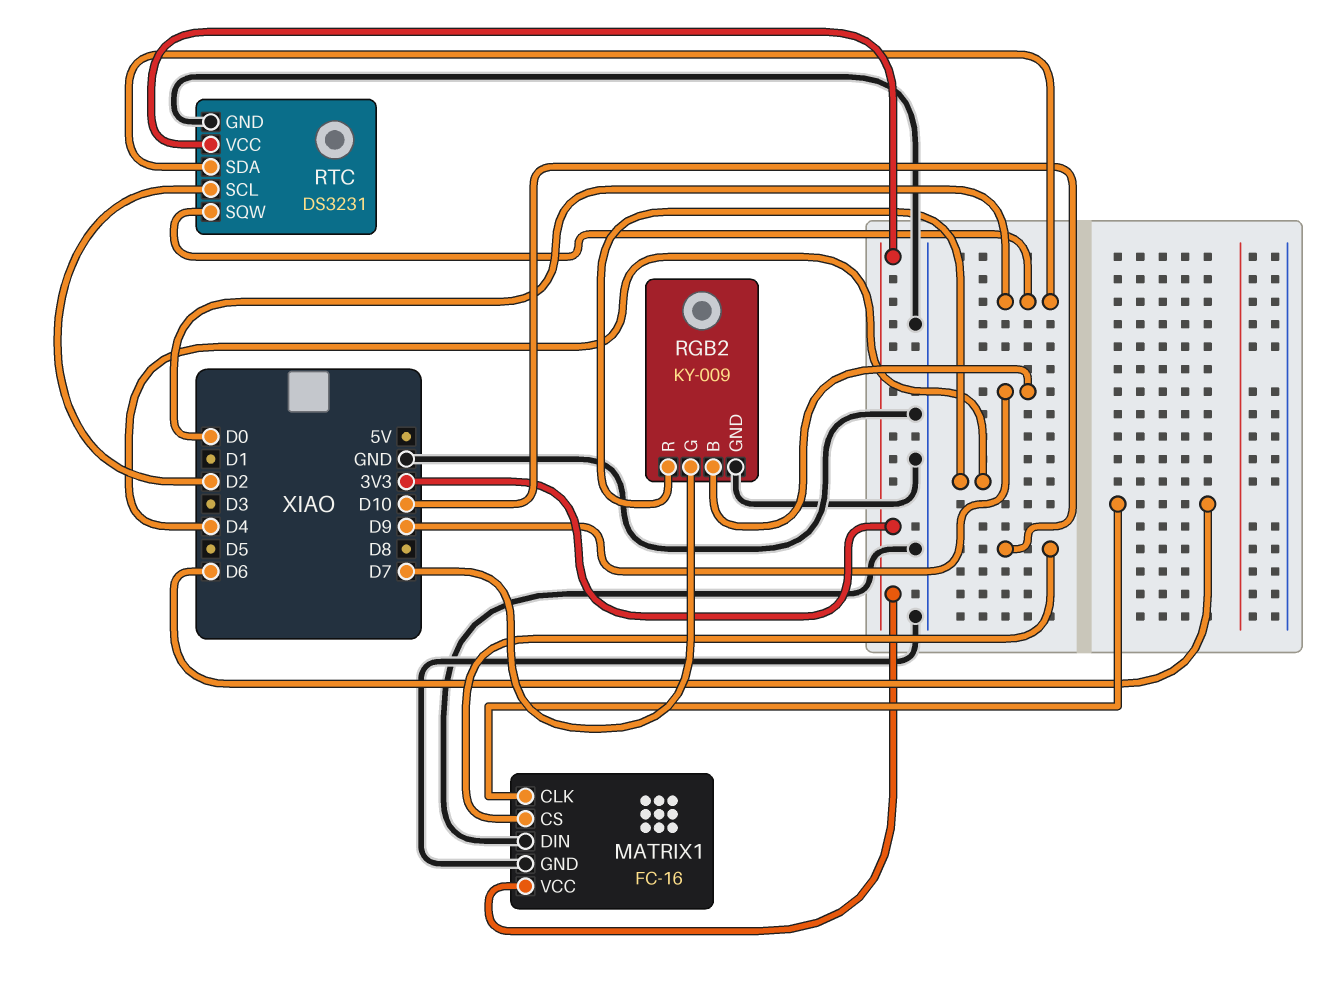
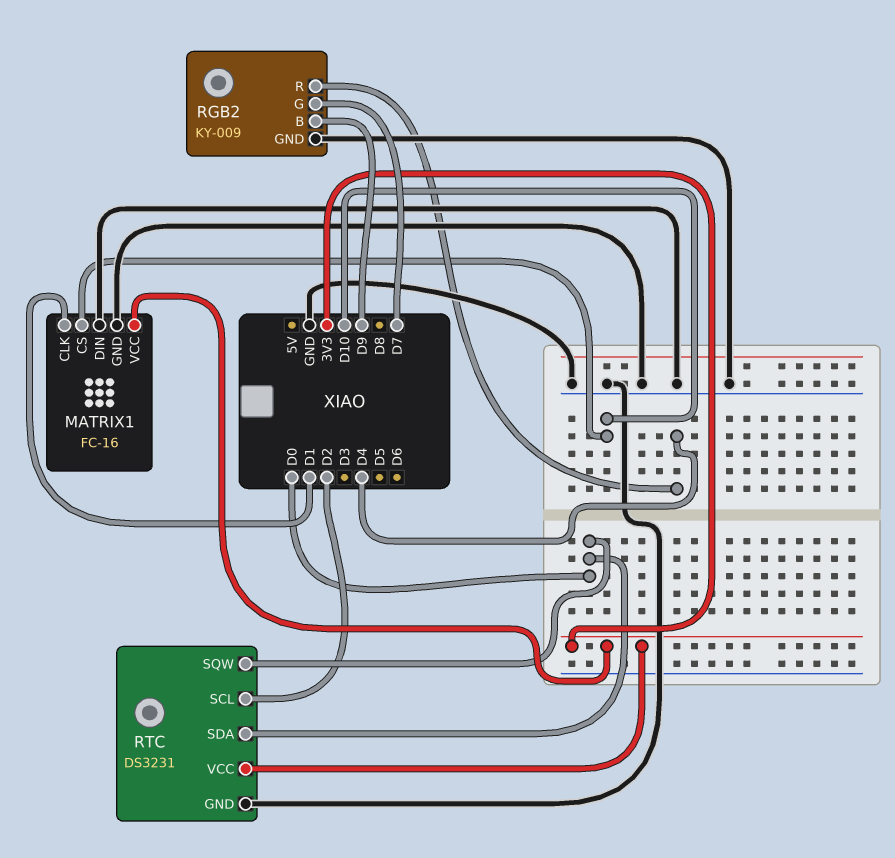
MATRIX1 pin CLK: D6 -> D1

